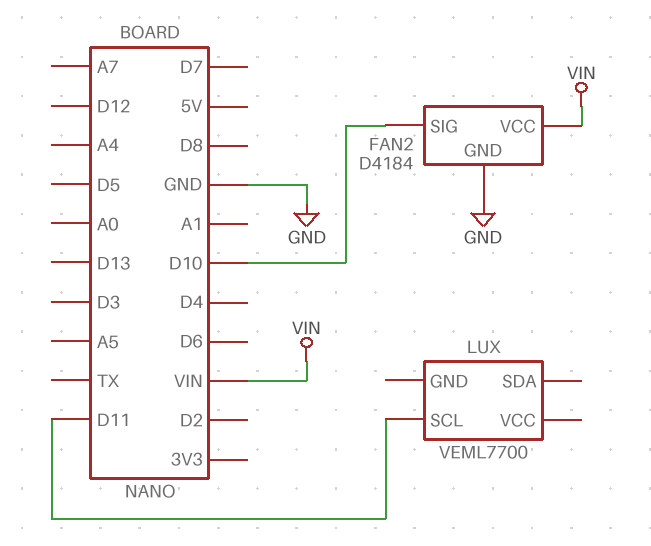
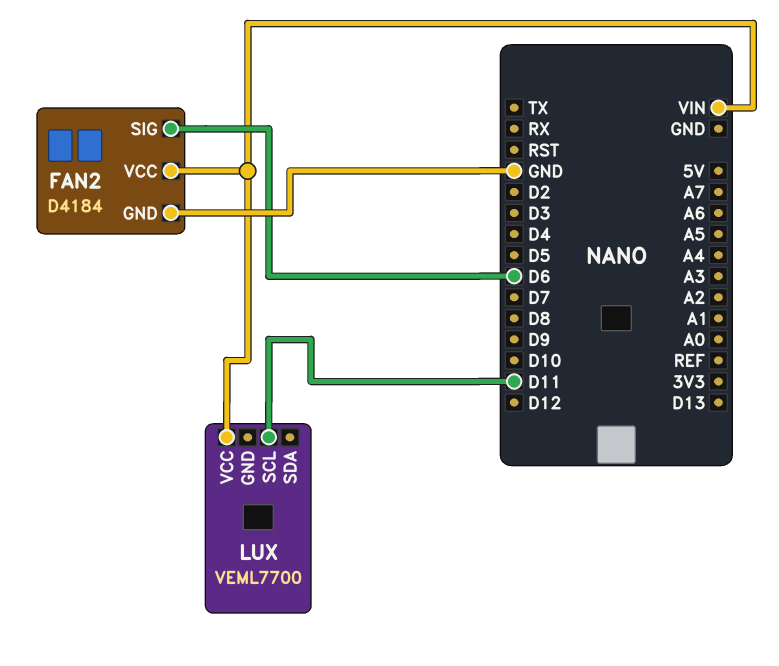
FAN2 pin SIG: D10 -> D6
LUX pin VCC: none -> VIN

